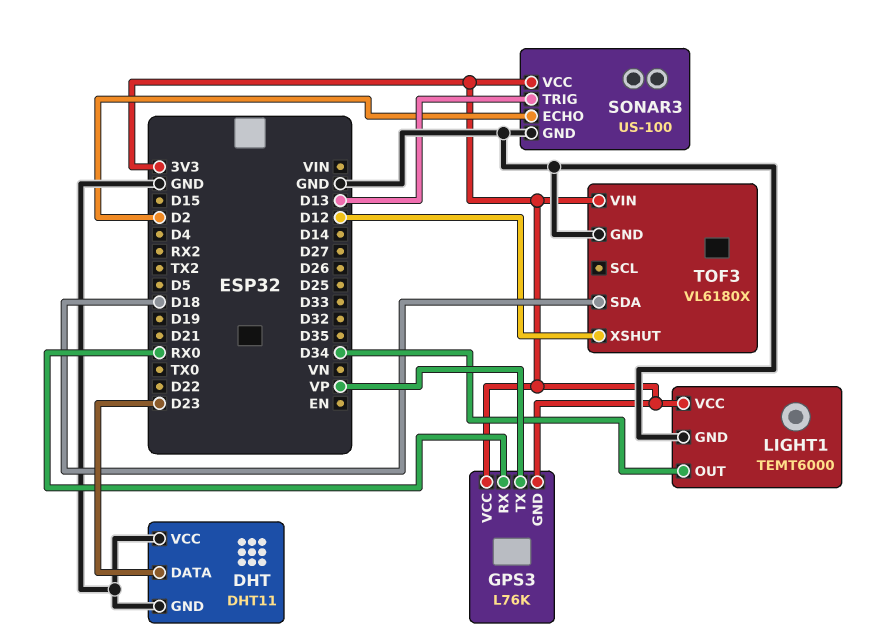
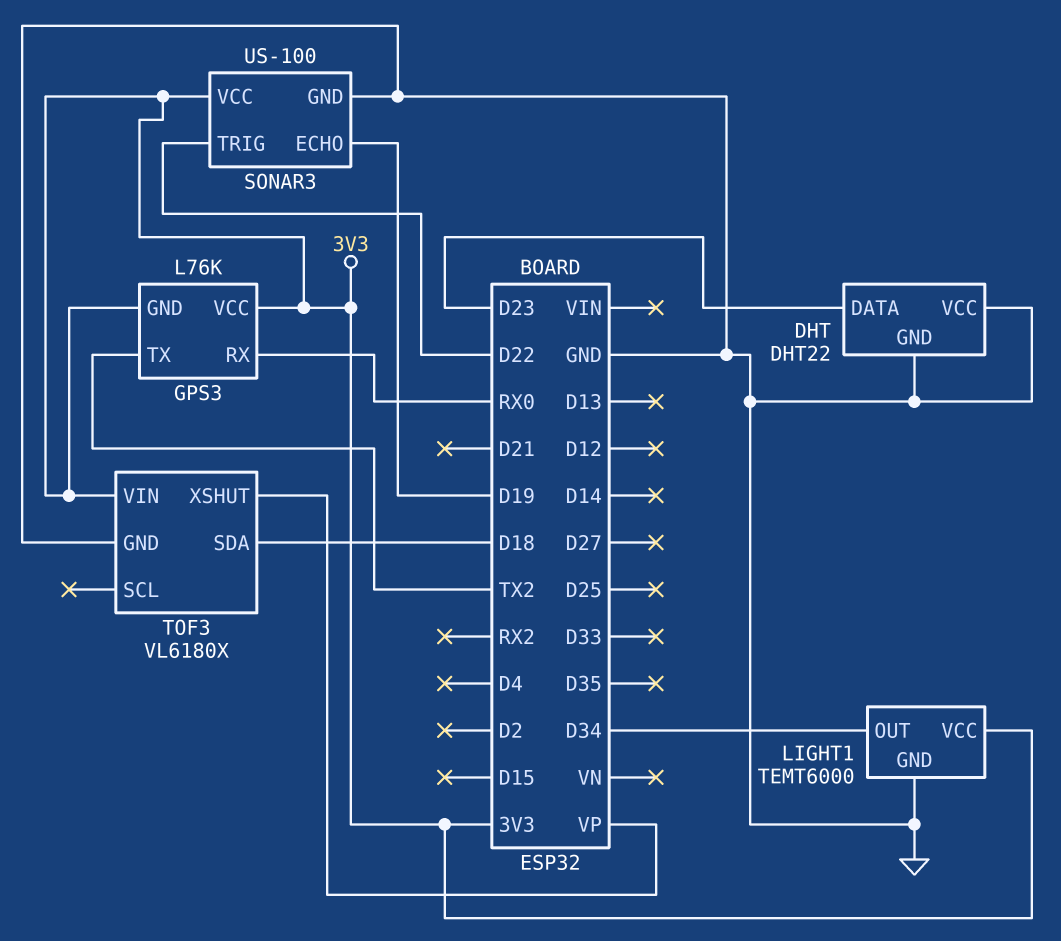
DHT: DHT11 -> DHT22
GPS3 pin TX: VP -> TX2
SONAR3 pin ECHO: D2 -> D19
SONAR3 pin TRIG: D13 -> D22
TOF3 pin XSHUT: D12 -> VP

